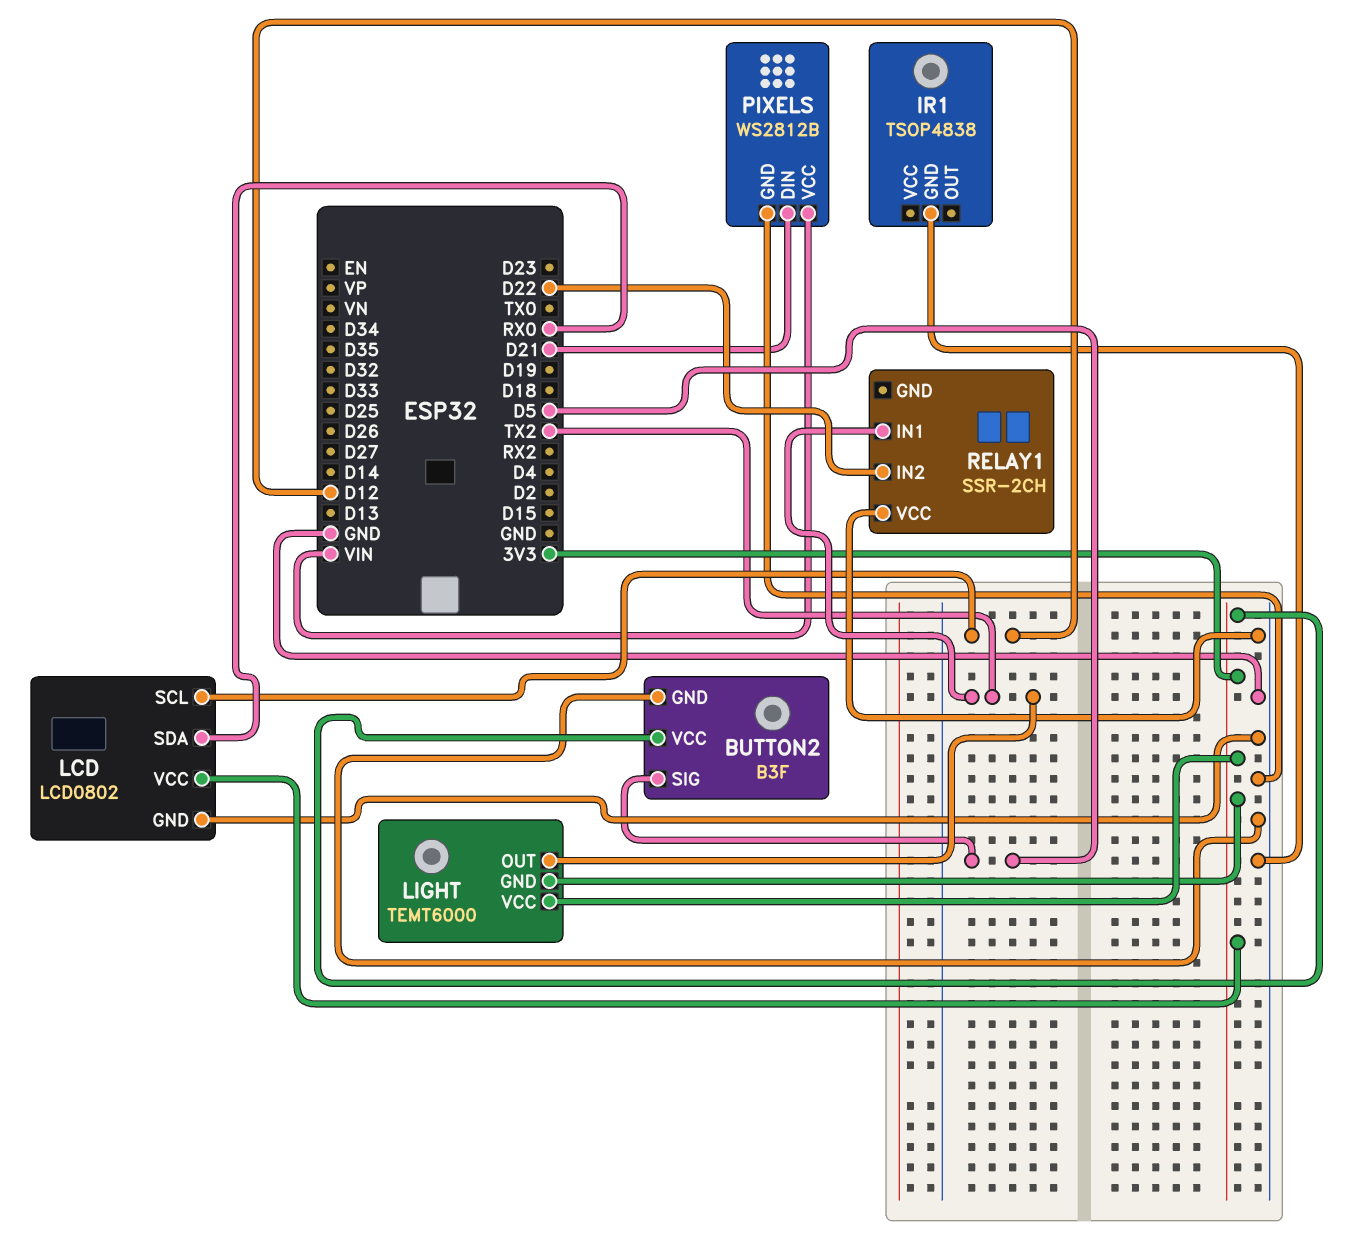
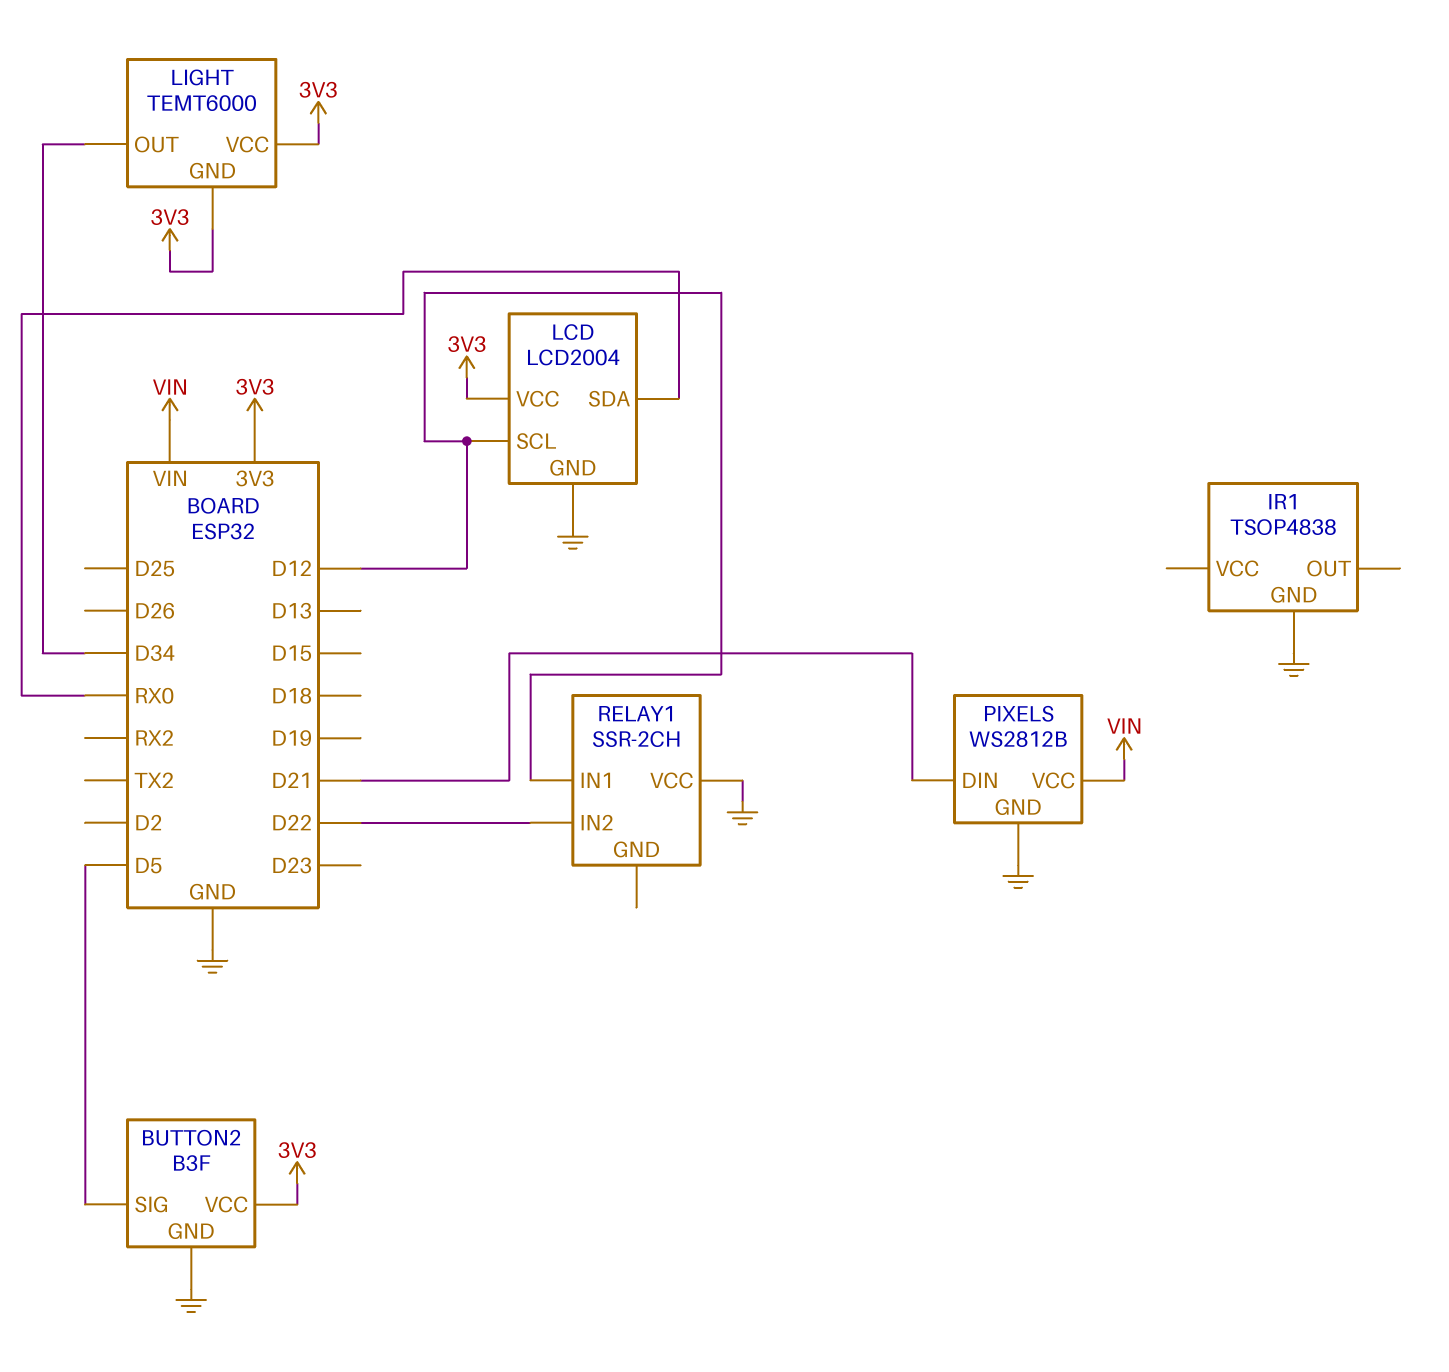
LCD: LCD0802 -> LCD2004
LIGHT pin OUT: TX2 -> D34
RELAY1 pin IN1: TX2 -> D12

